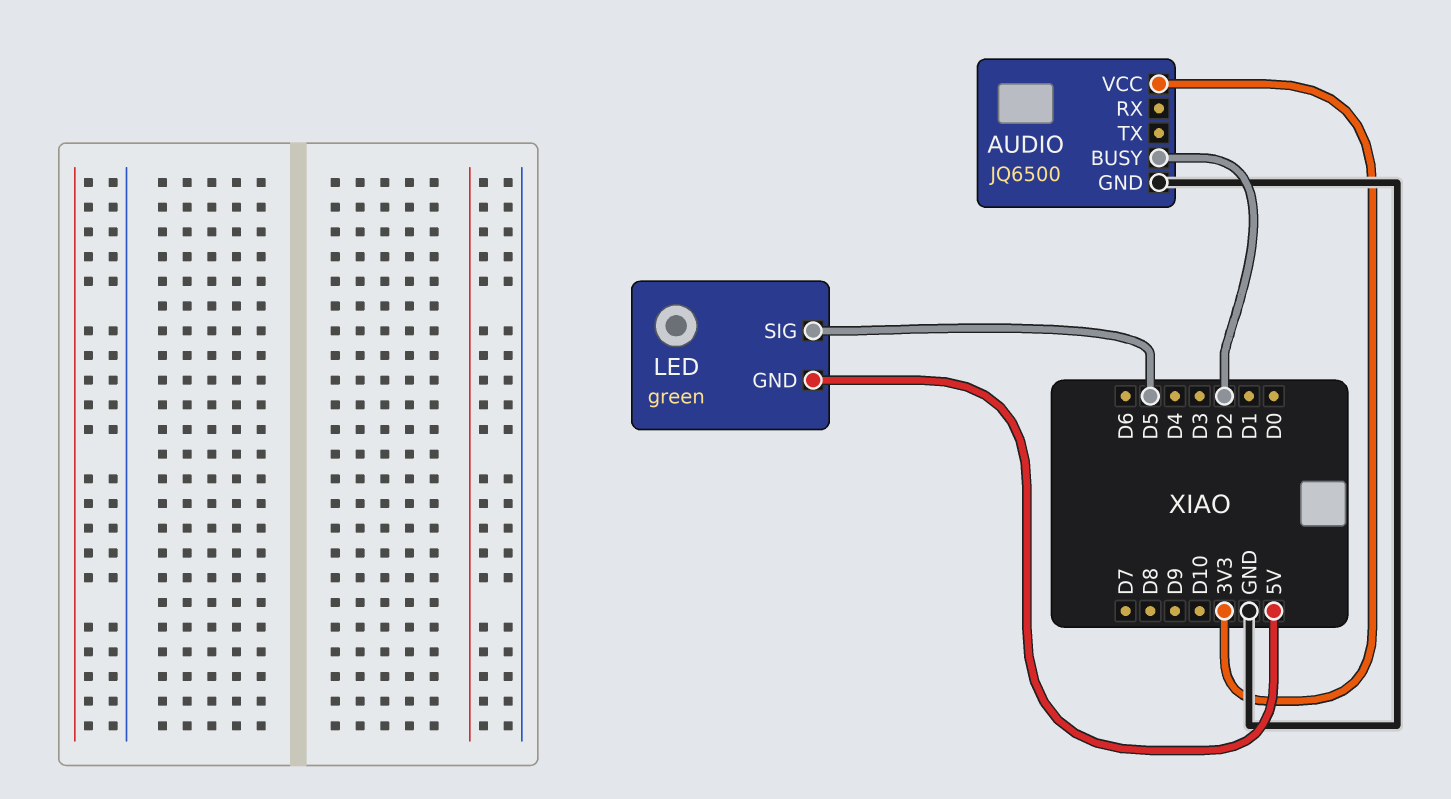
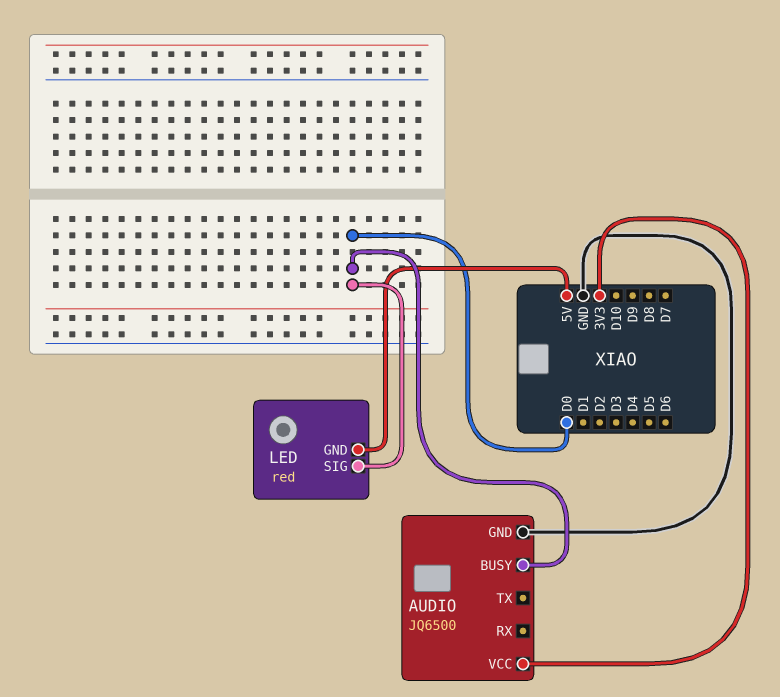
AUDIO pin BUSY: D2 -> D0
LED: green -> red
LED pin SIG: D5 -> D0

